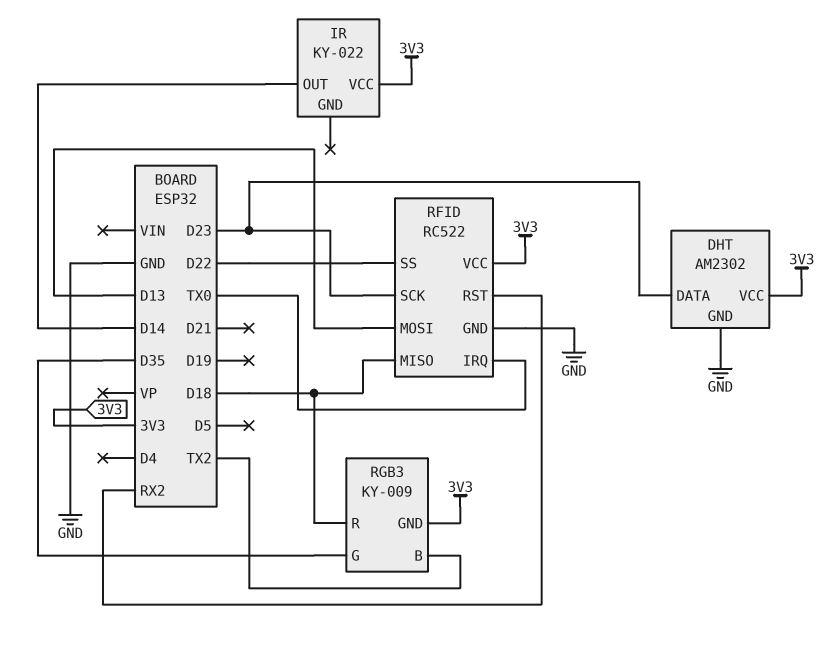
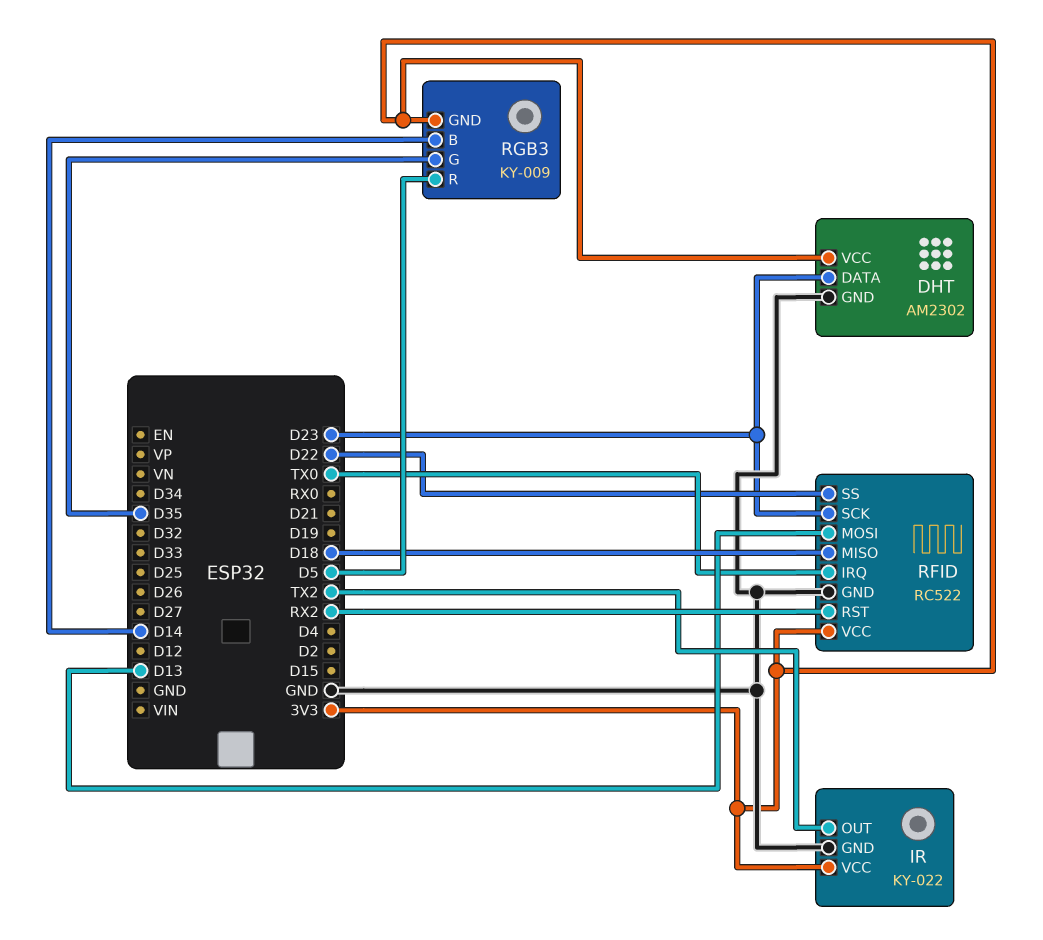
IR pin GND: none -> GND
IR pin OUT: D14 -> TX2
RGB3 pin B: TX2 -> D14
RGB3 pin R: D18 -> D5

